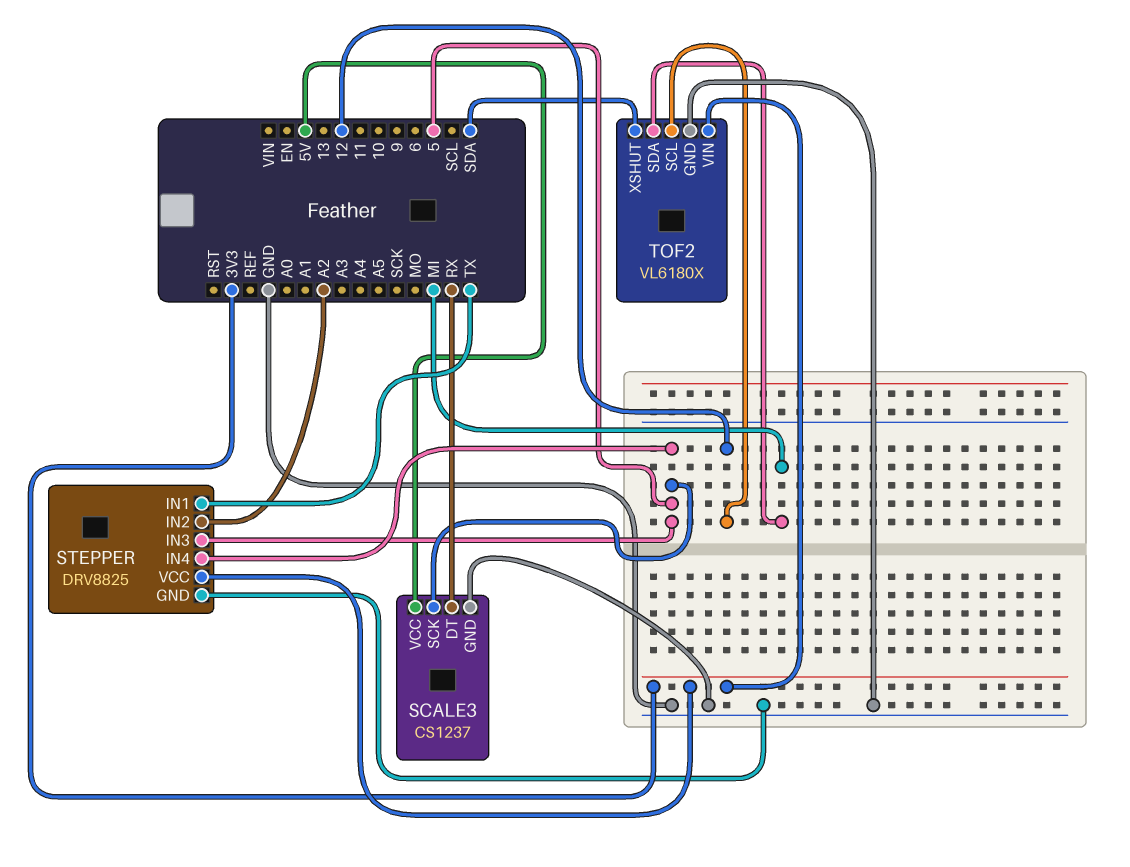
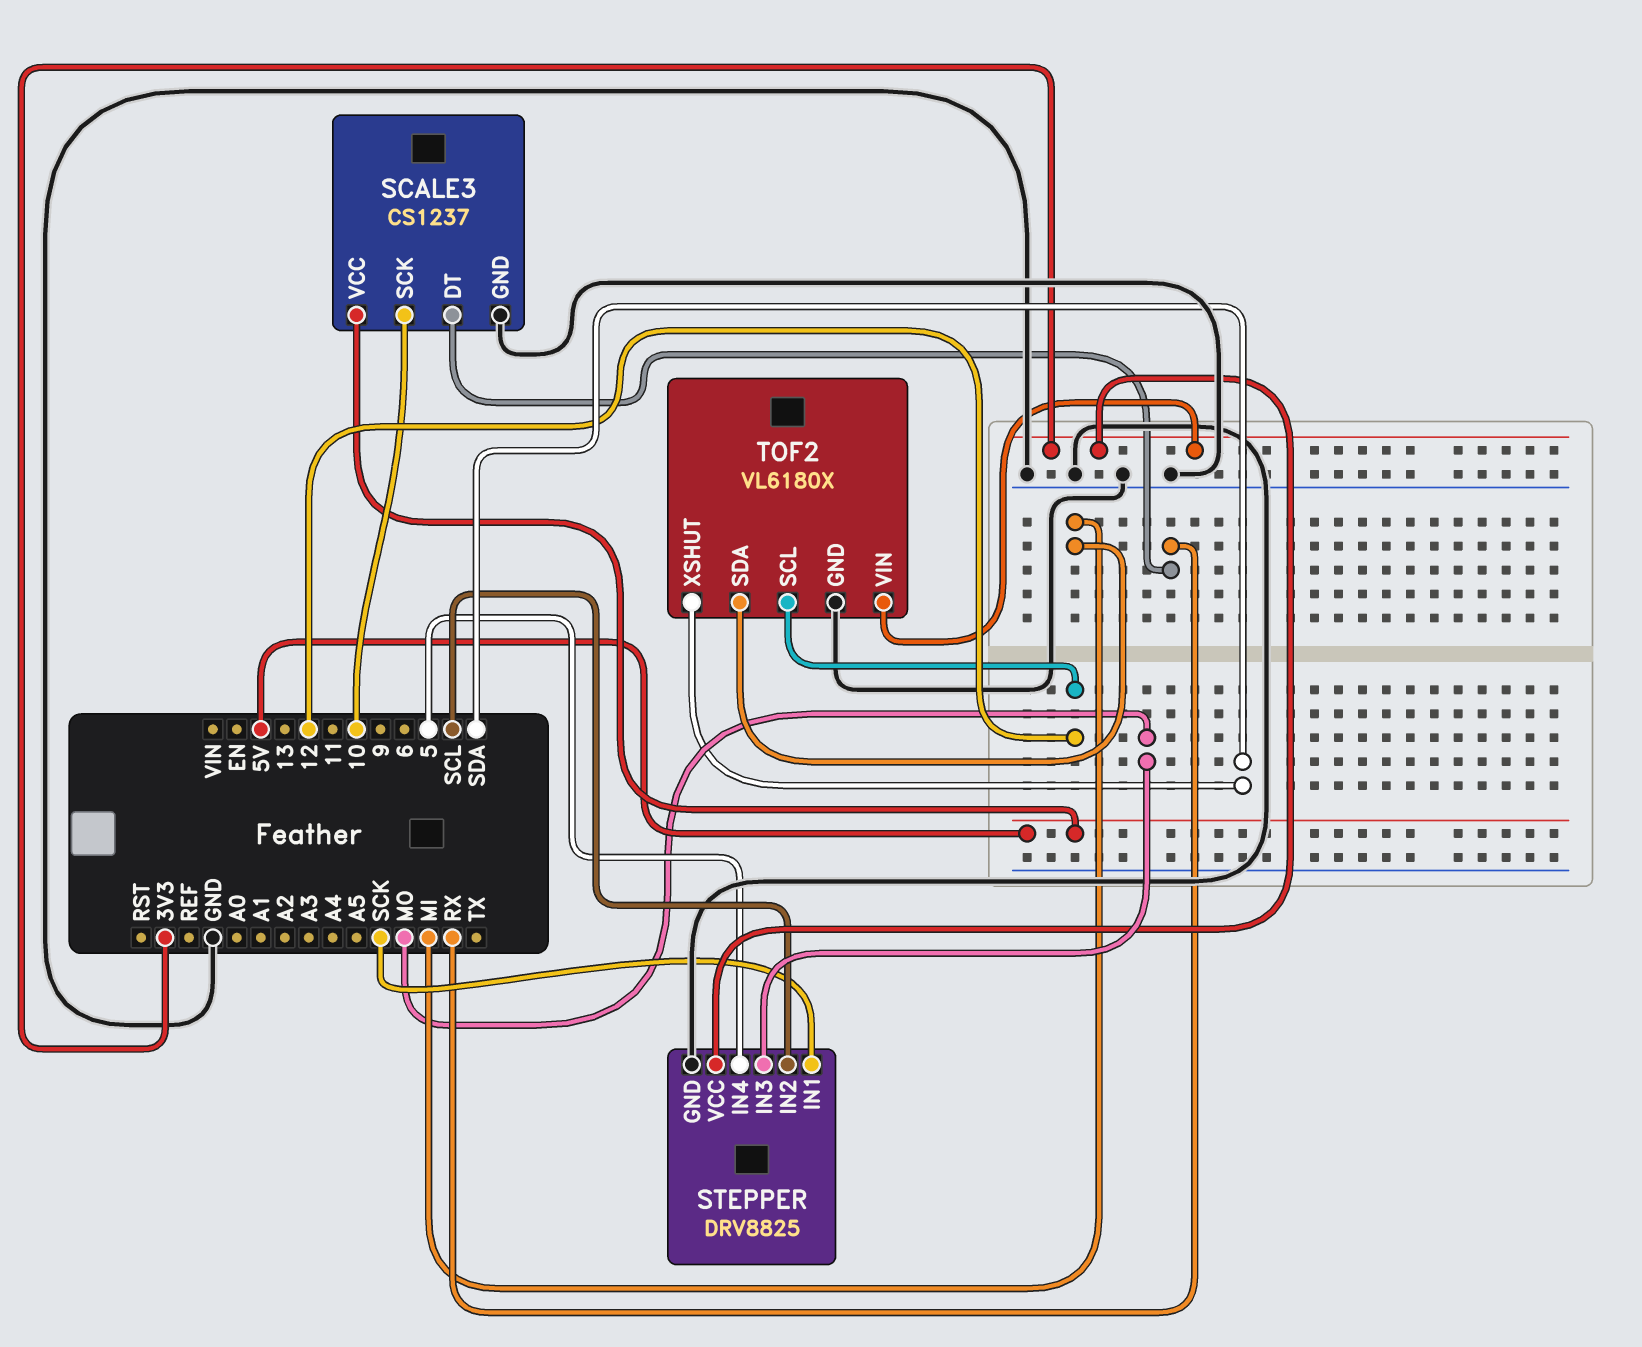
SCALE3 pin SCK: 5 -> 10
STEPPER pin IN1: TX -> SCK
STEPPER pin IN2: A2 -> SCL
STEPPER pin IN3: 5 -> MO

